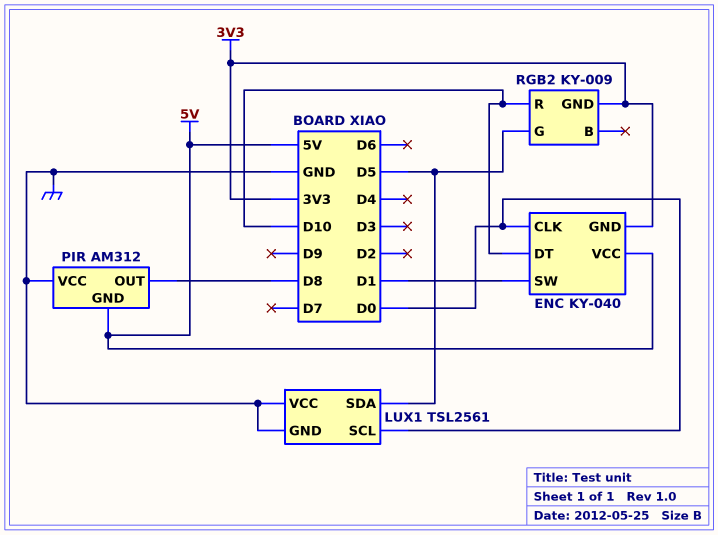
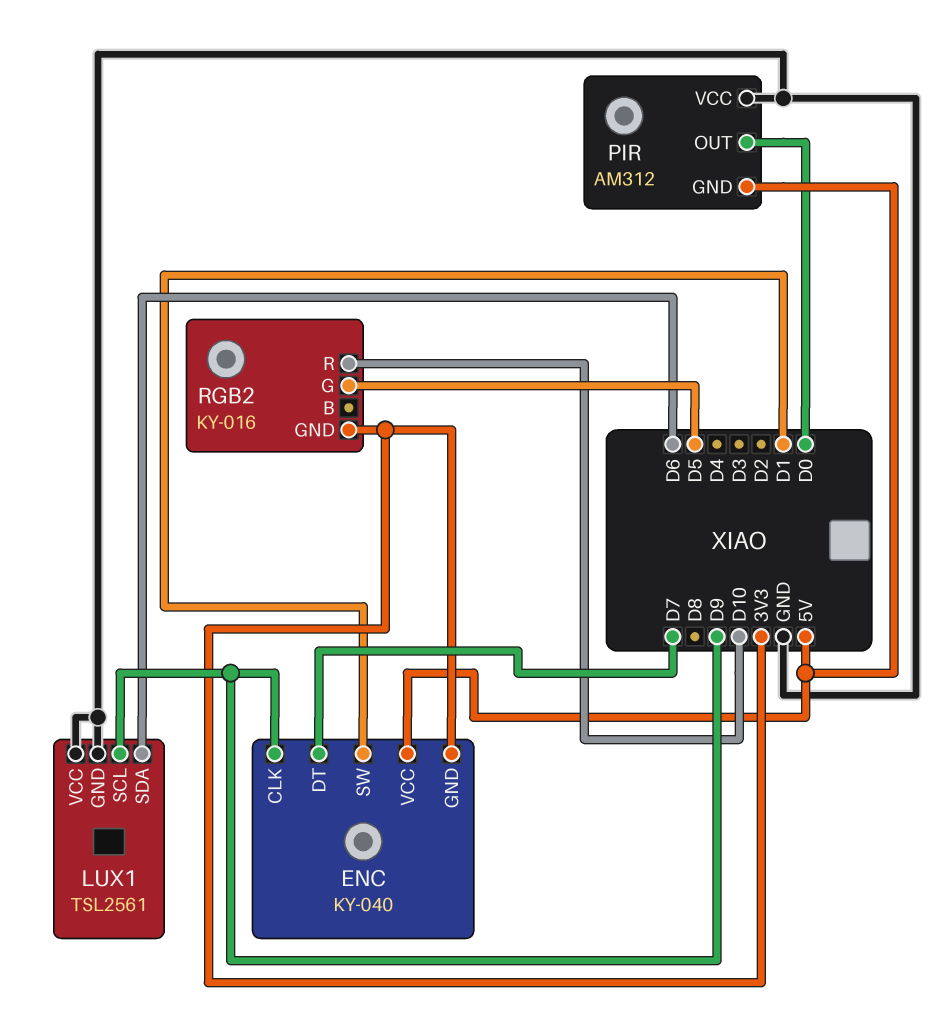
ENC pin CLK: D0 -> D9
ENC pin DT: D10 -> D7
LUX1 pin SCL: D0 -> D9
LUX1 pin SDA: D5 -> D6
PIR pin OUT: D8 -> D0
RGB2: KY-009 -> KY-016

